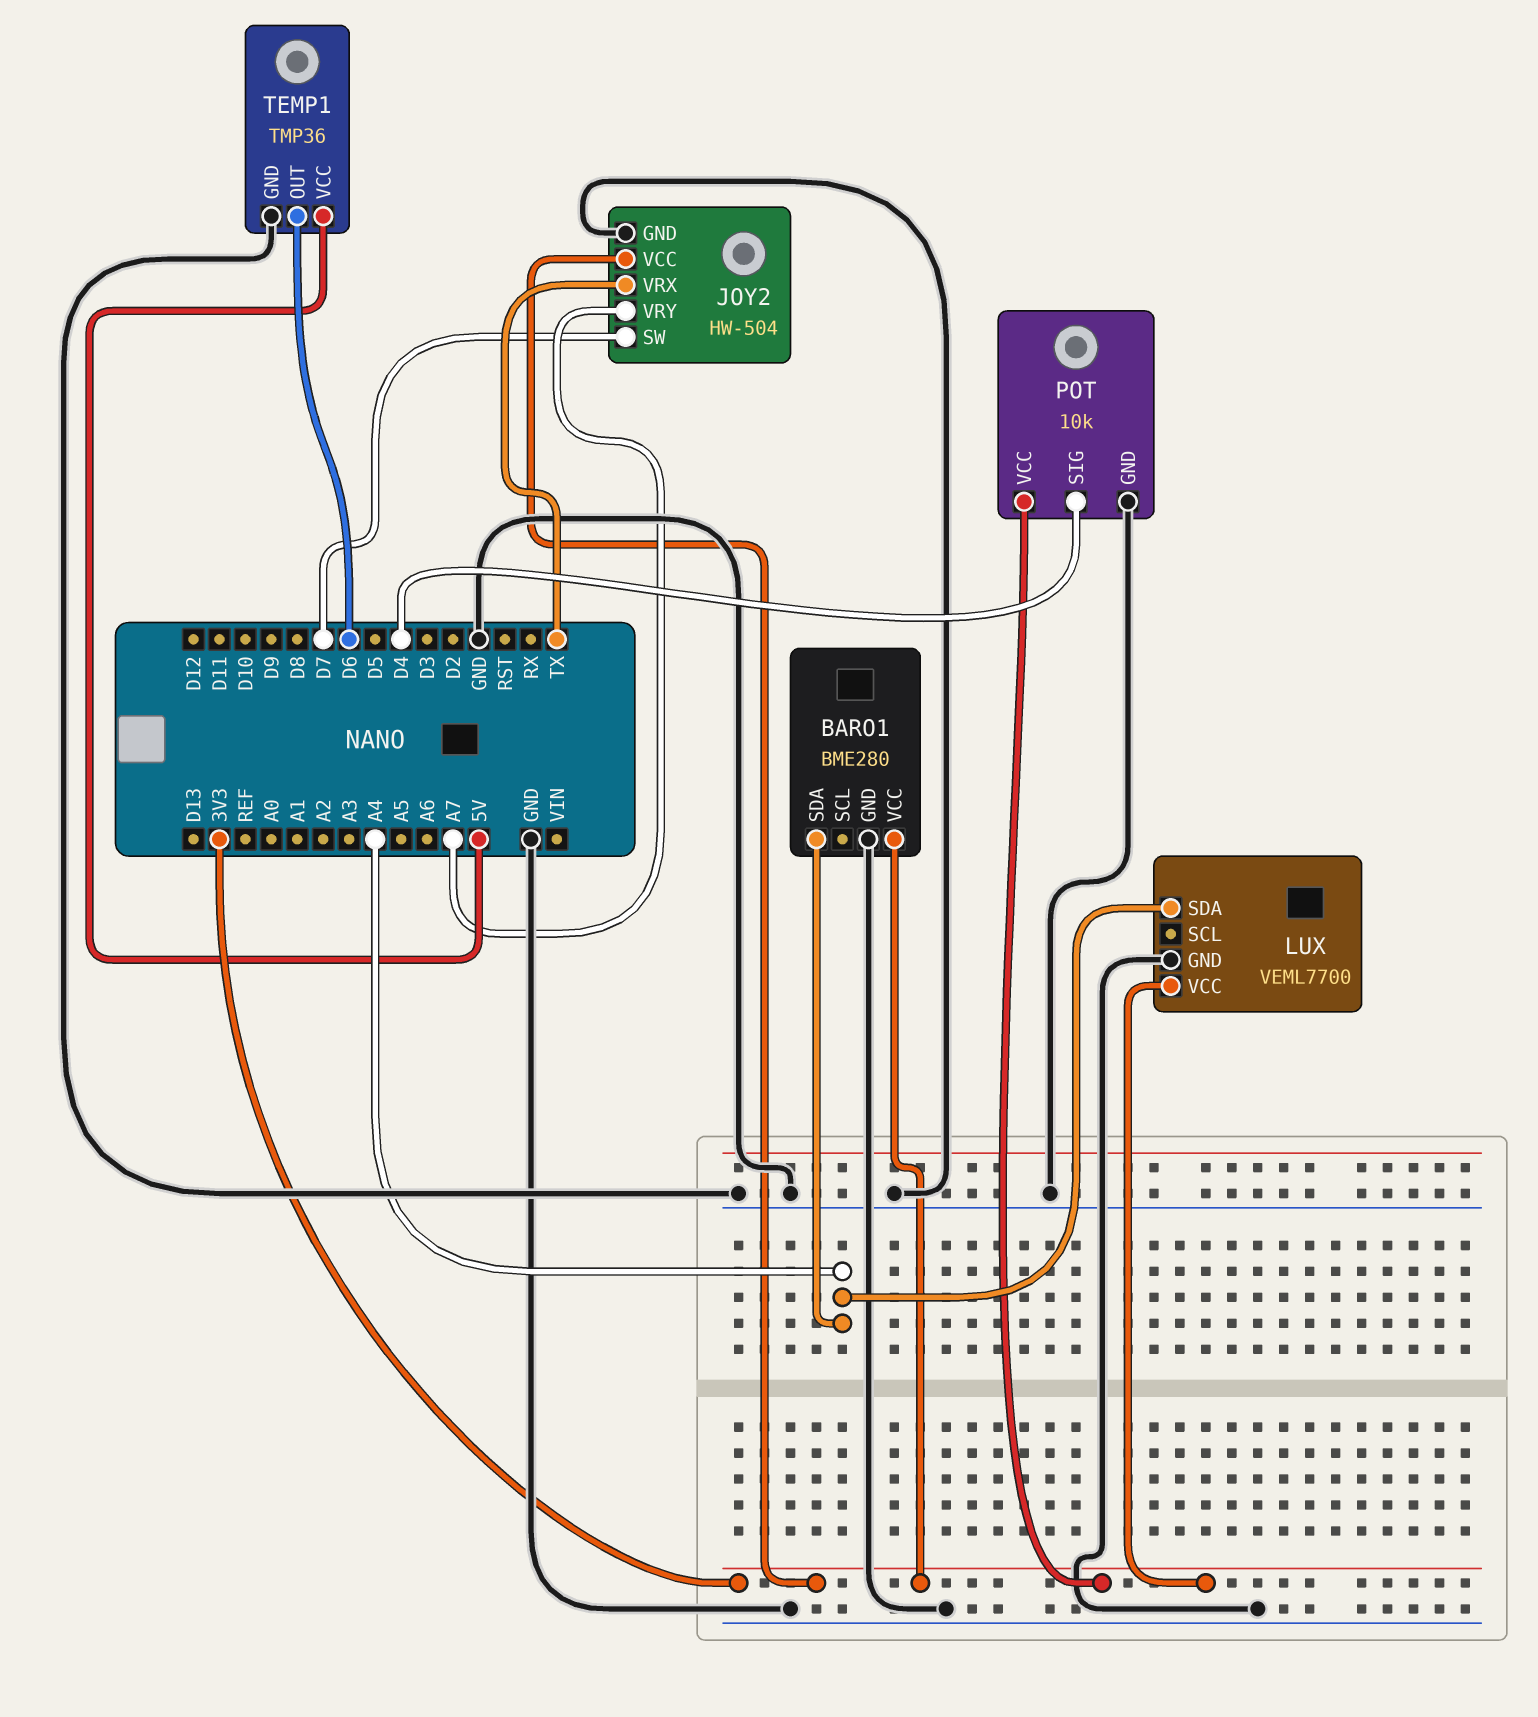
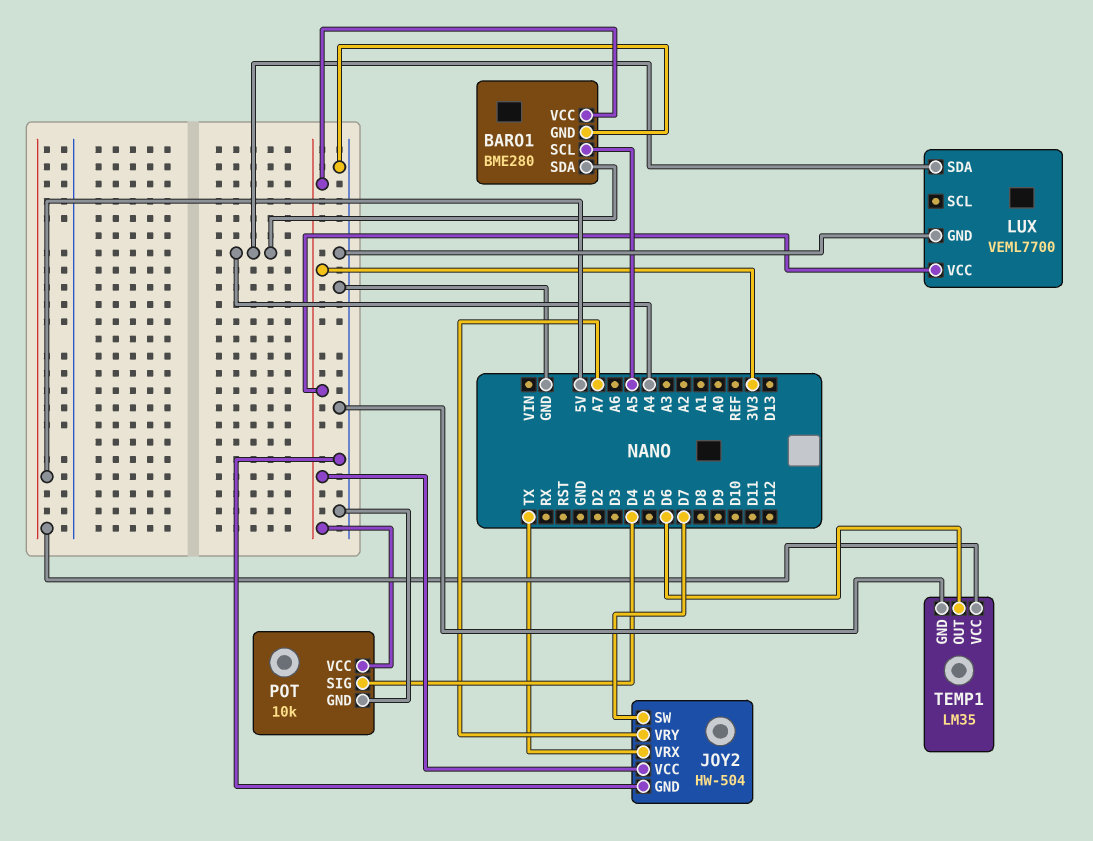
BARO1 pin SCL: none -> A5
TEMP1: TMP36 -> LM35

